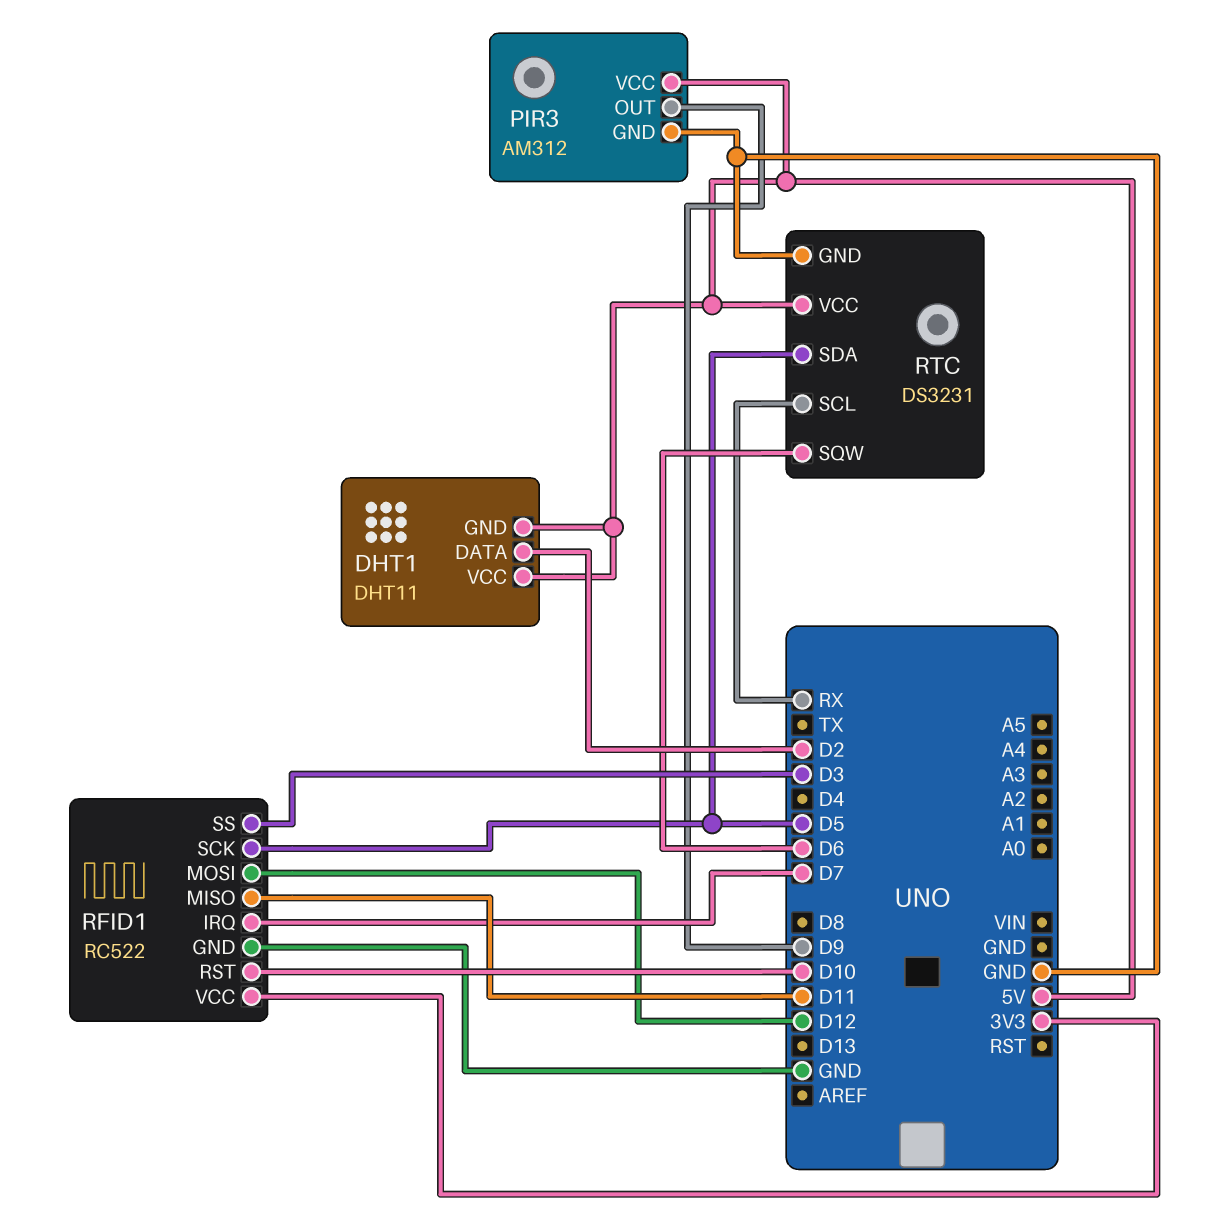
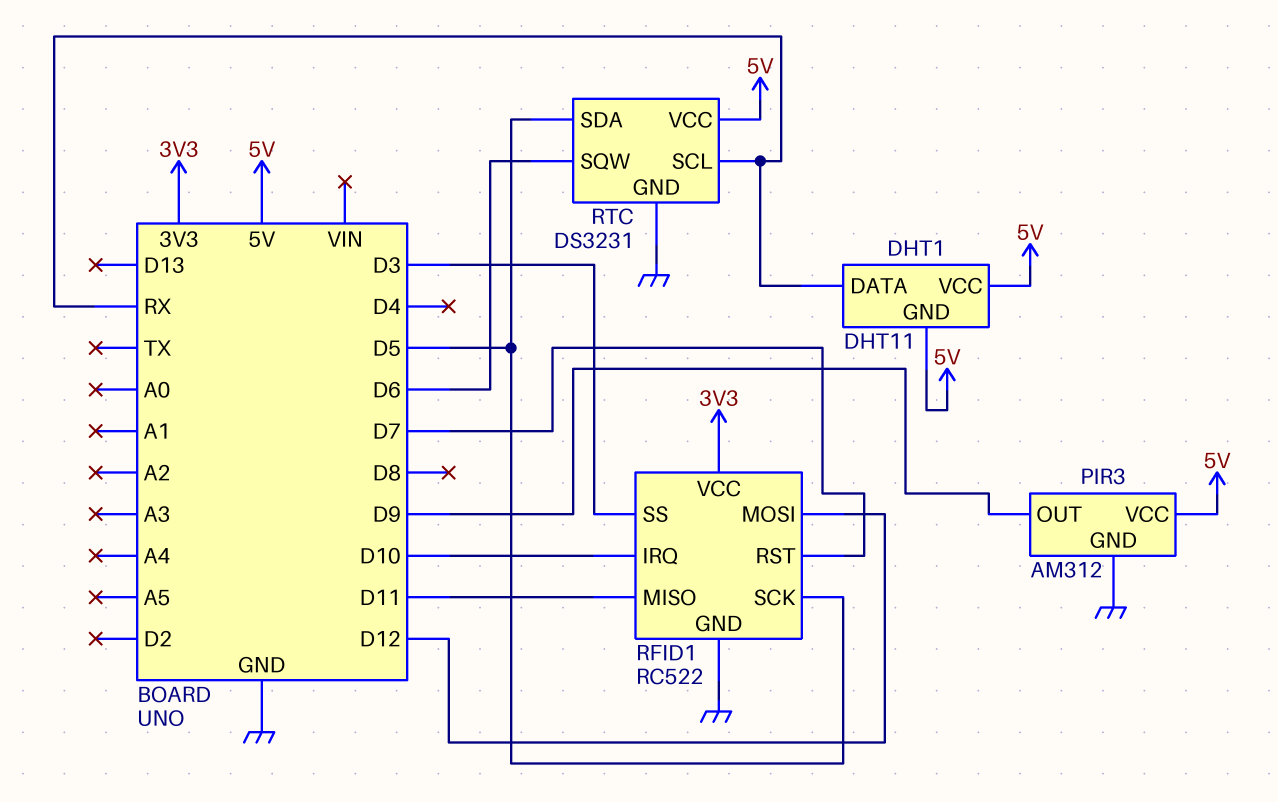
DHT1 pin DATA: D2 -> RX
RFID1 pin IRQ: D7 -> D10
RFID1 pin RST: D10 -> D7

